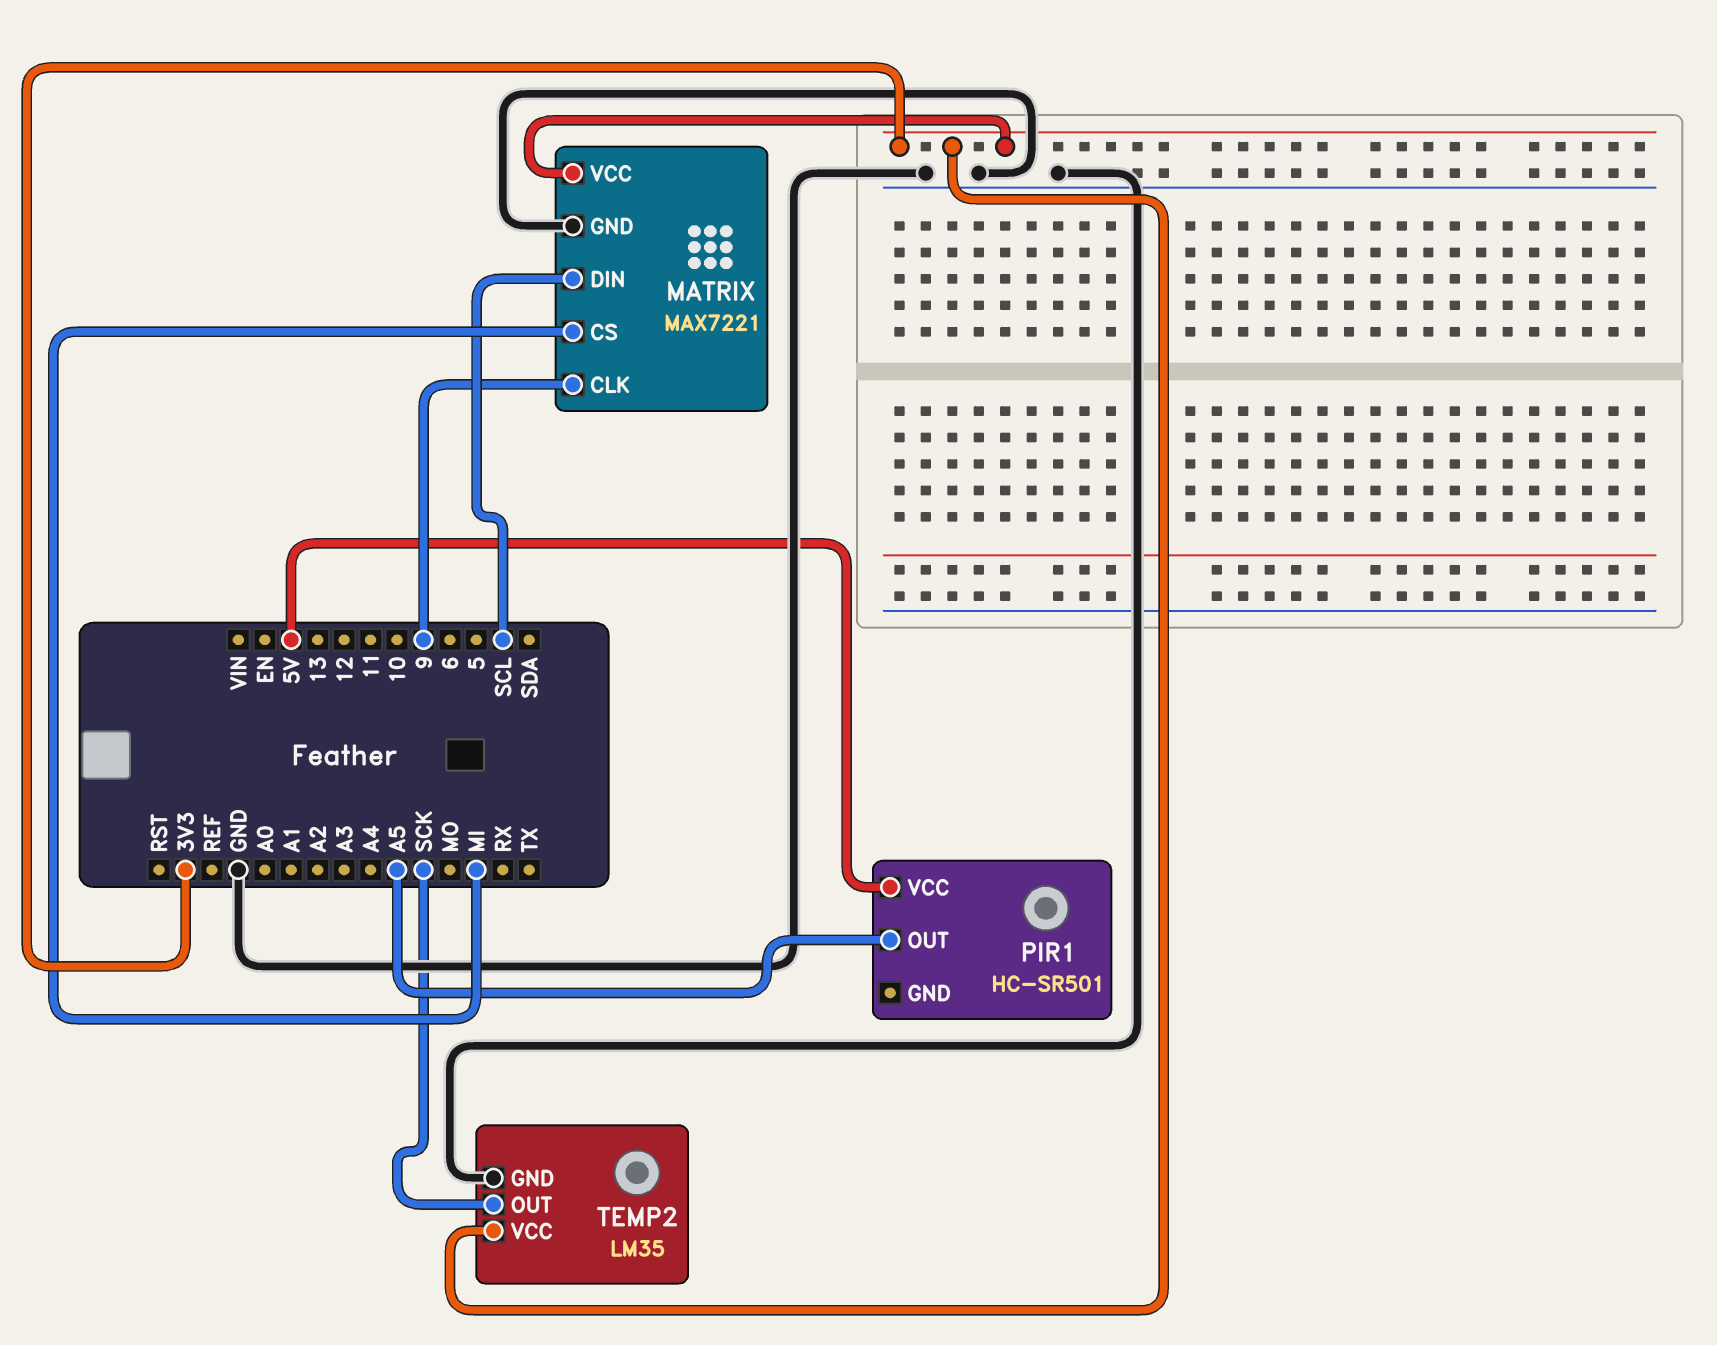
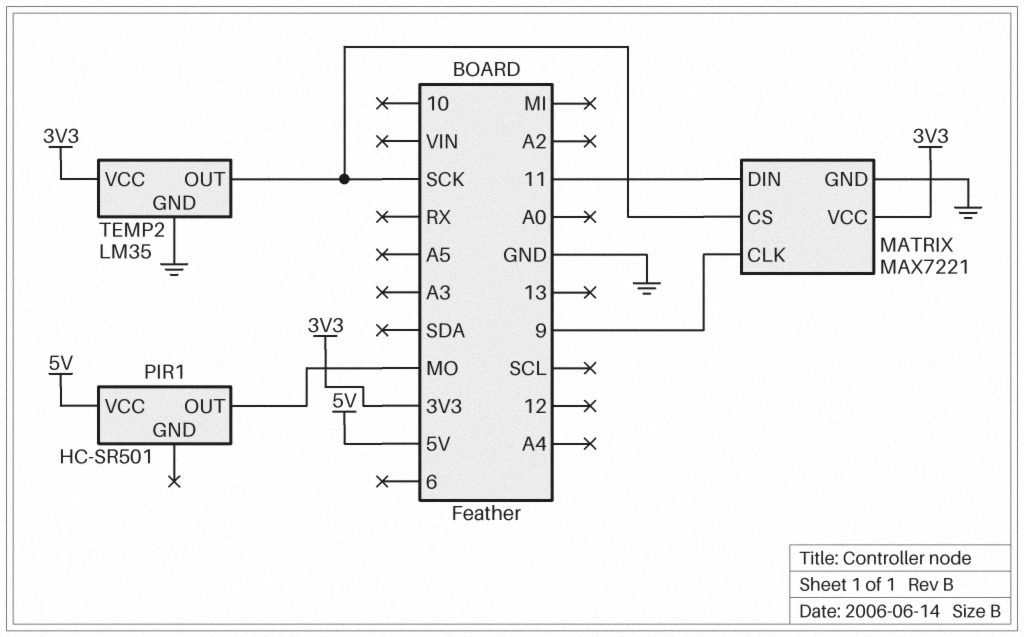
MATRIX pin CS: MI -> SCK
MATRIX pin DIN: SCL -> 11
PIR1 pin OUT: A5 -> MO

